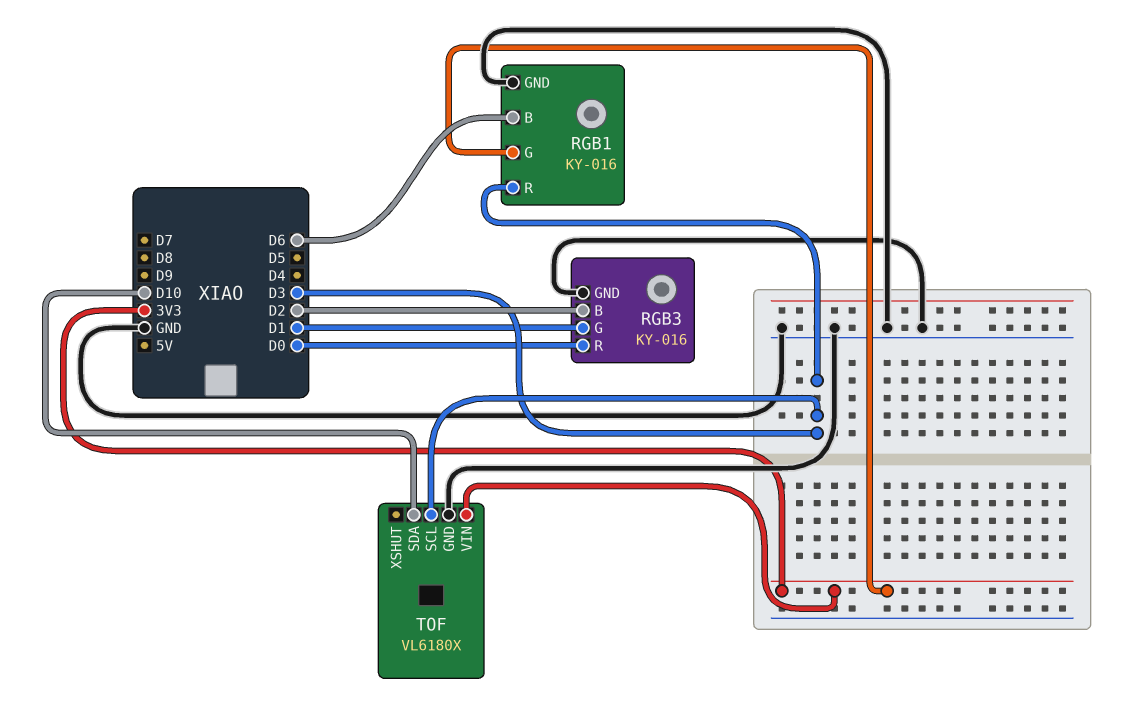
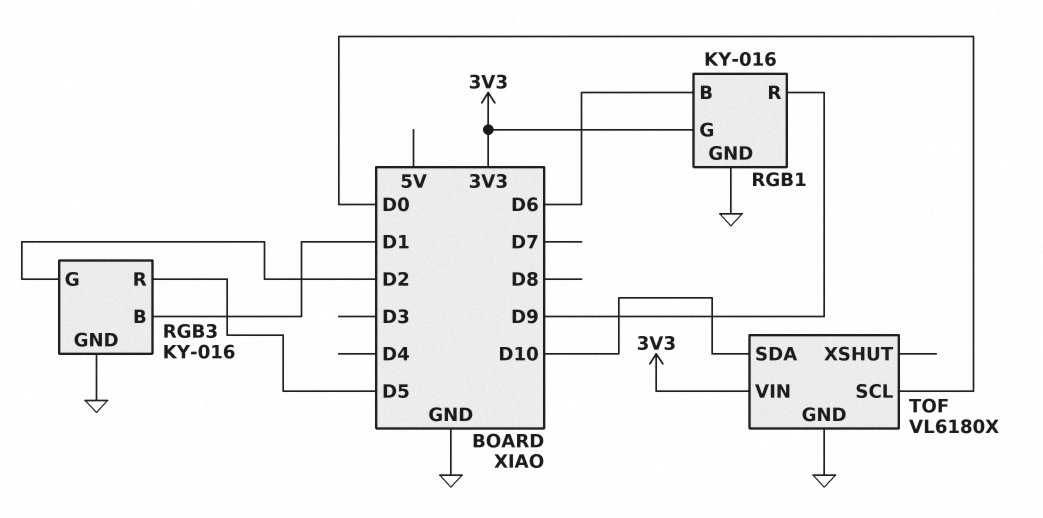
RGB1 pin R: D3 -> D9
RGB3 pin B: D2 -> D1
RGB3 pin G: D1 -> D2
RGB3 pin R: D0 -> D5
TOF pin SCL: D3 -> D0

